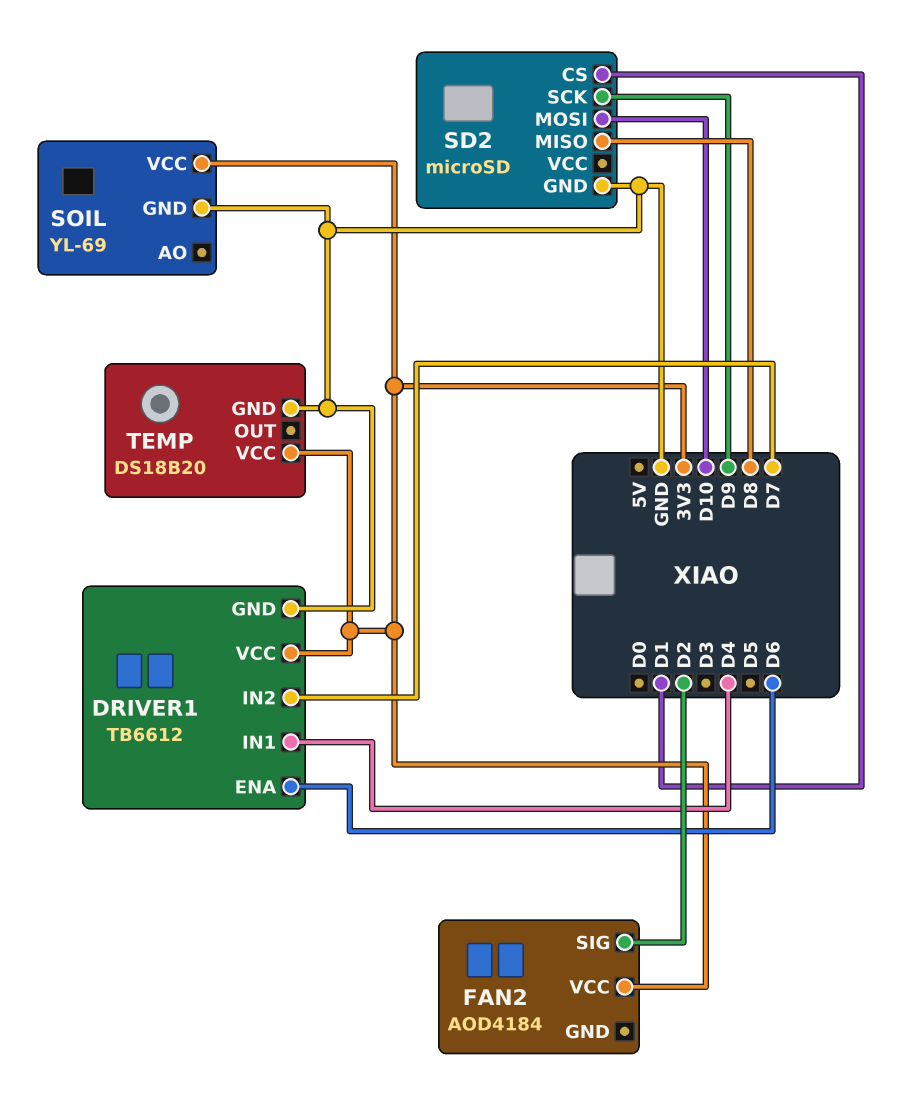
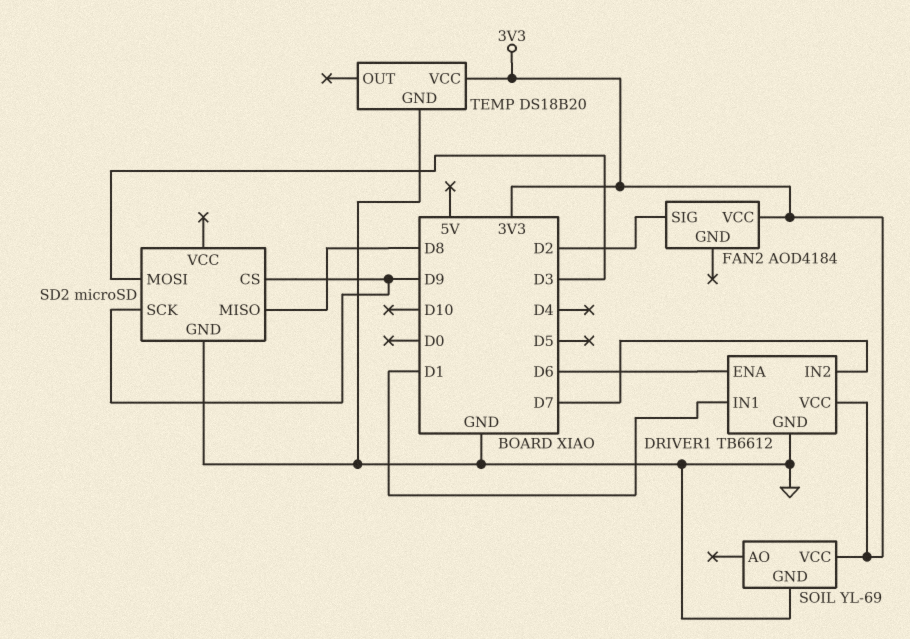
DRIVER1 pin IN1: D4 -> D1
SD2 pin CS: D1 -> D9
SD2 pin MOSI: D10 -> D3

